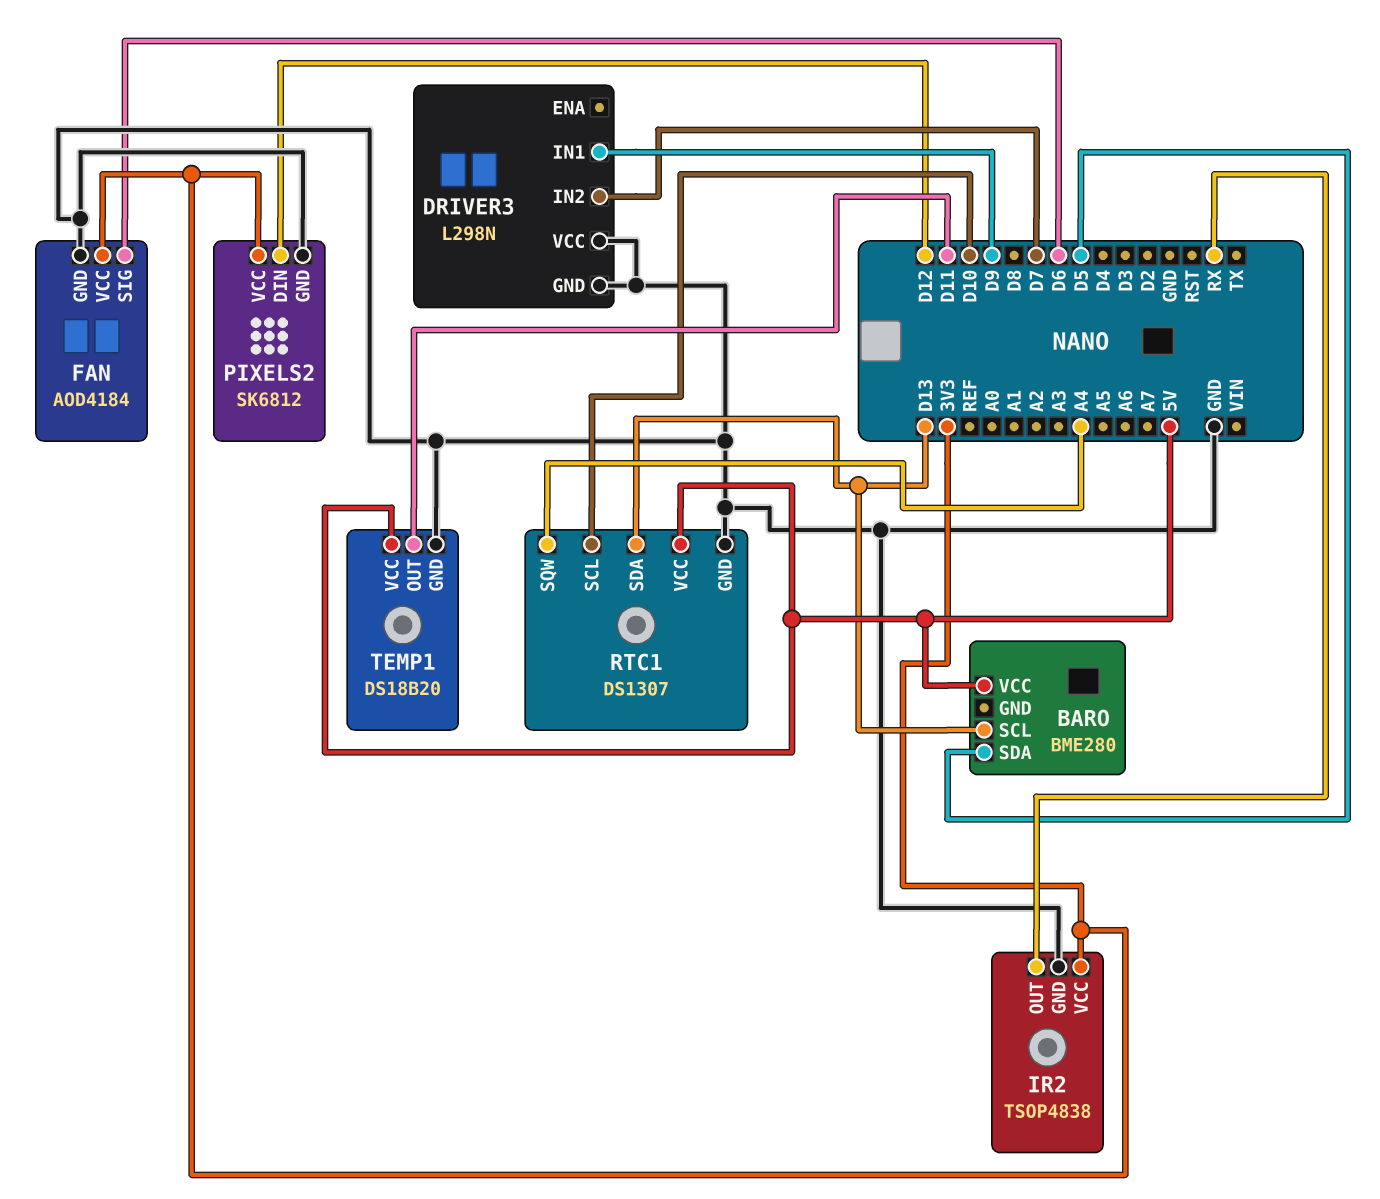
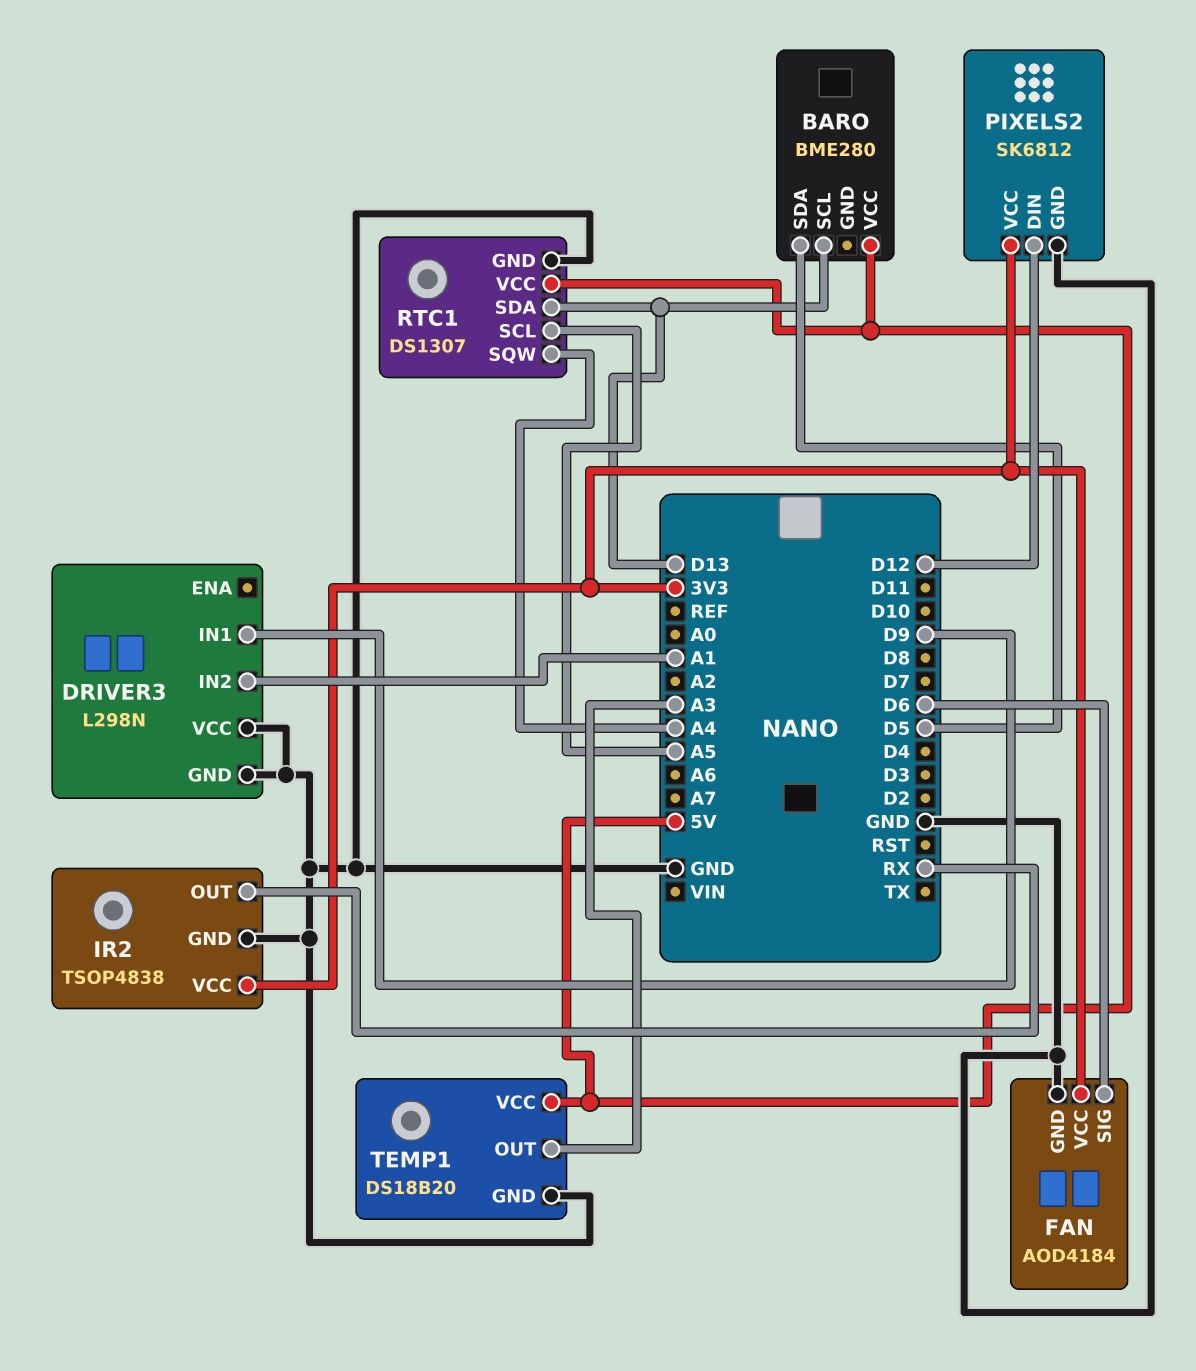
DRIVER3 pin IN2: D7 -> A1
RTC1 pin SCL: D10 -> A5
TEMP1 pin OUT: D11 -> A3

